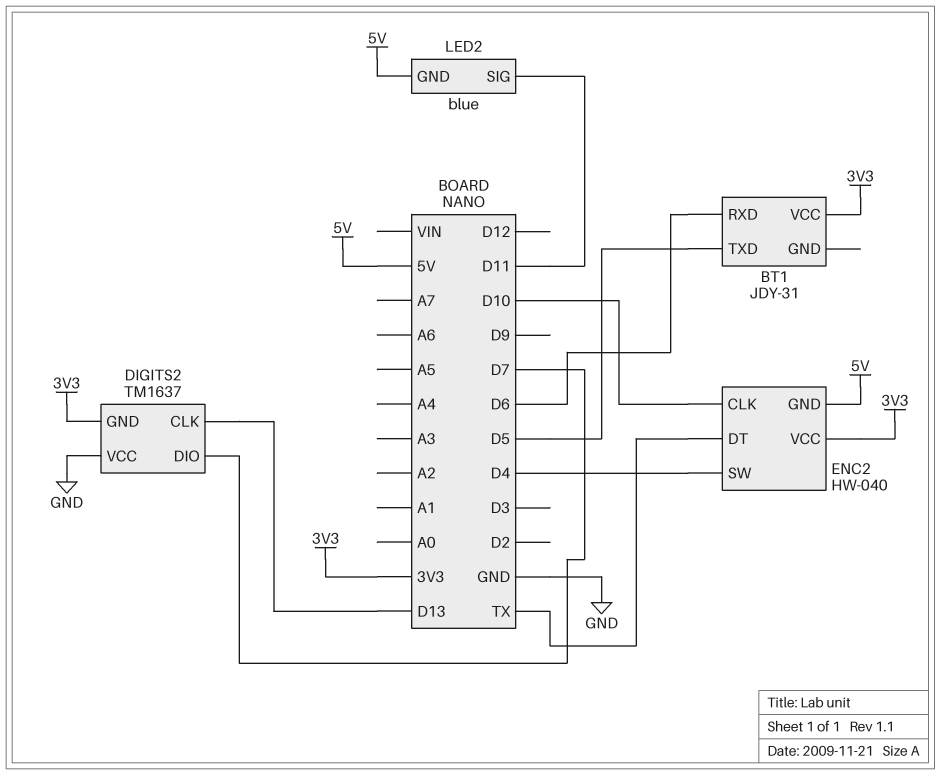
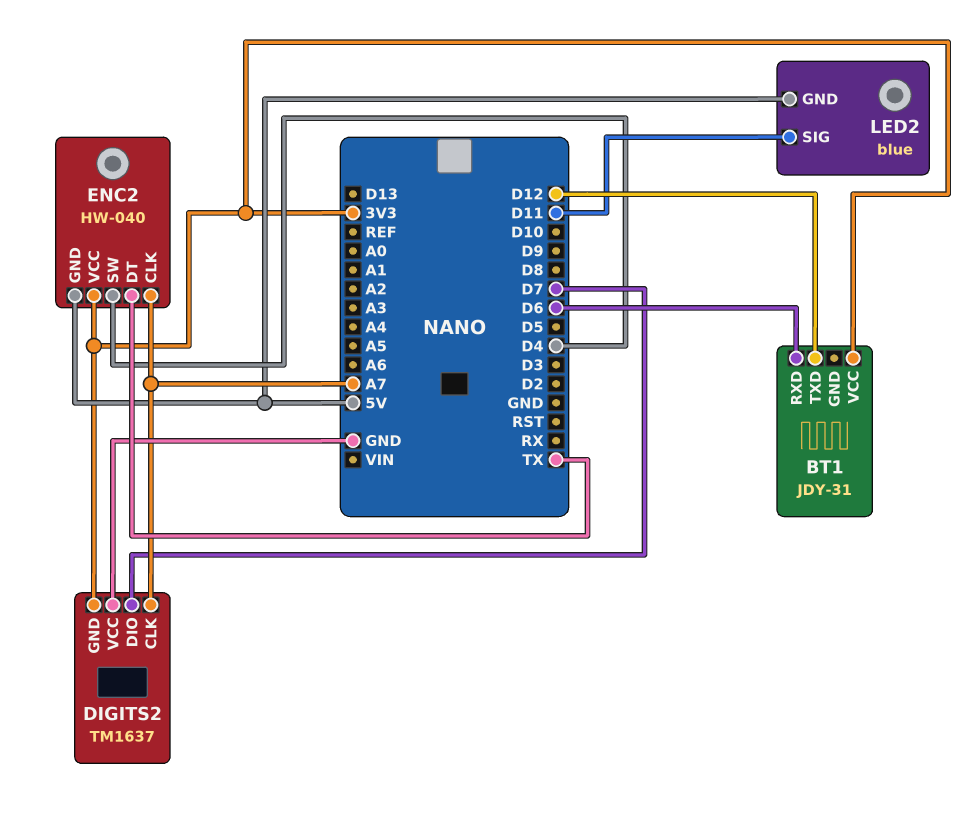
BT1 pin TXD: D5 -> D12
DIGITS2 pin CLK: D13 -> A7
ENC2 pin CLK: D10 -> A7

